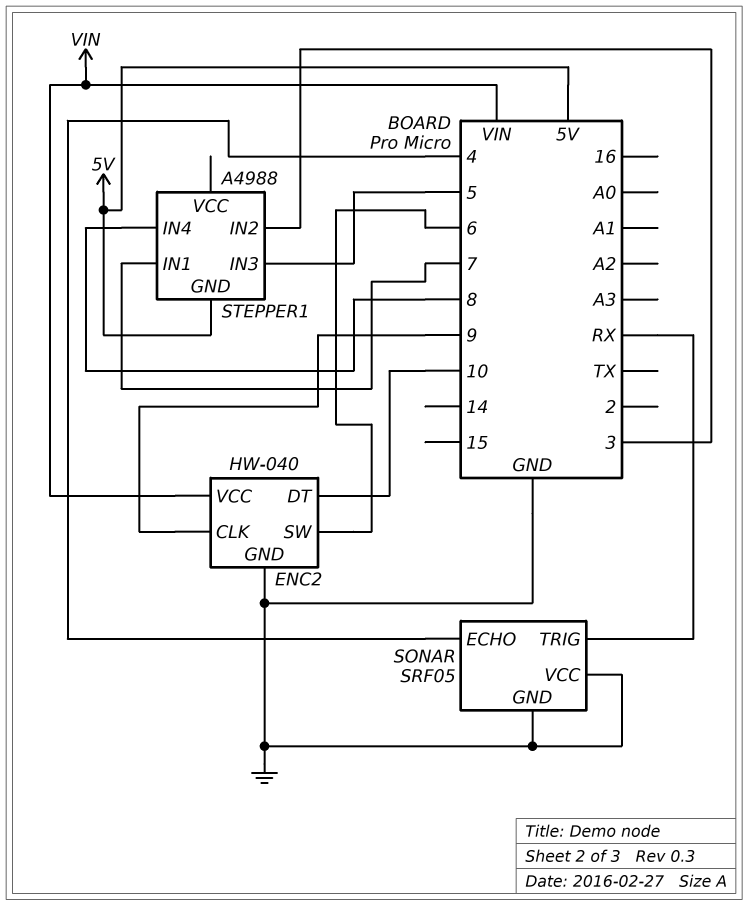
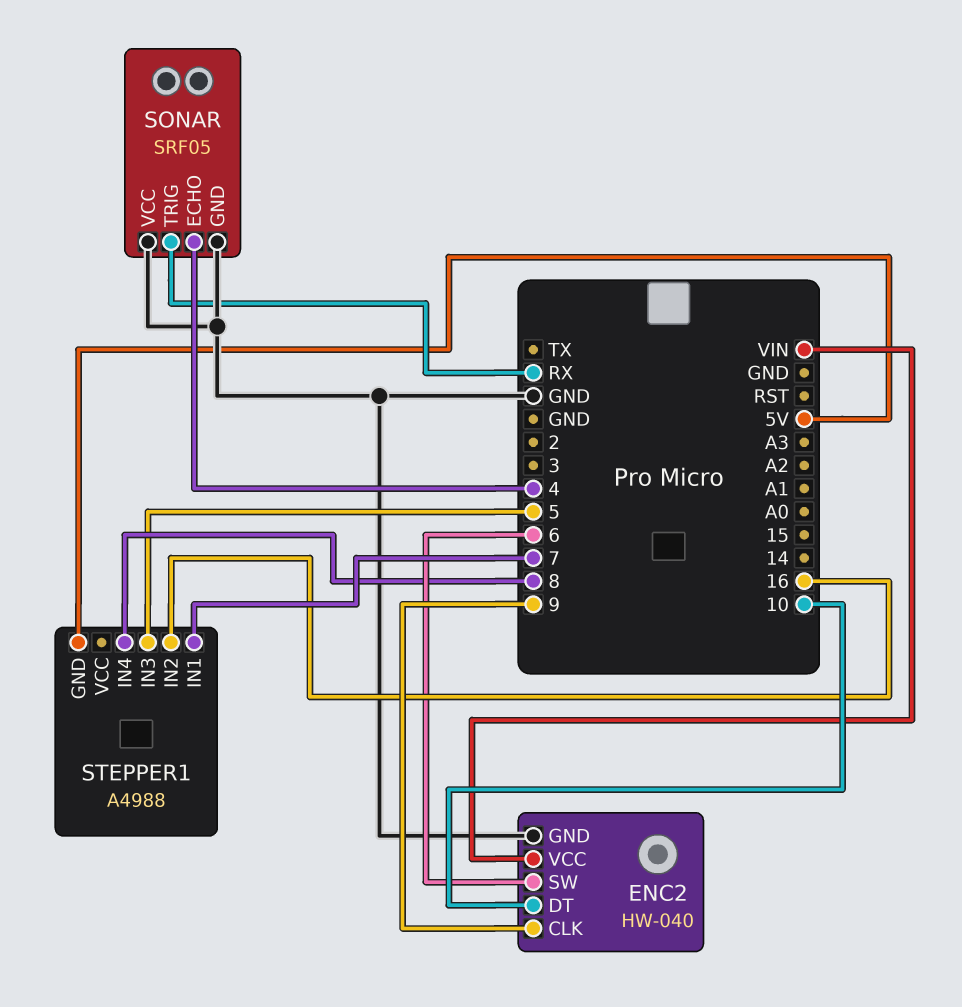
STEPPER1 pin IN2: 3 -> 16

